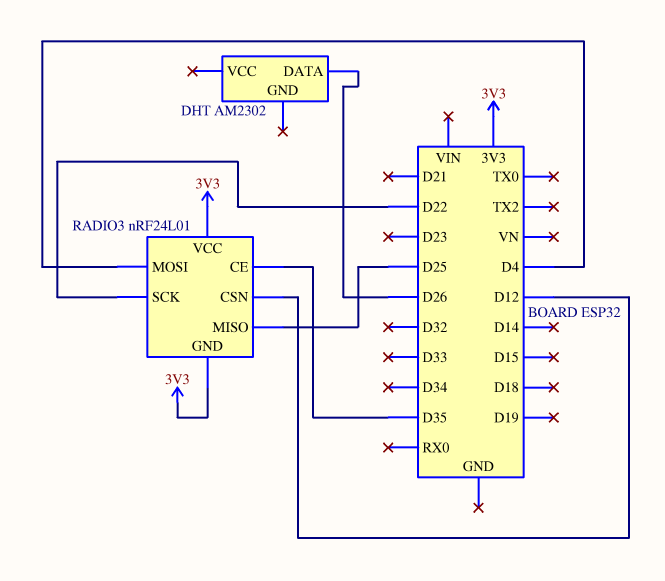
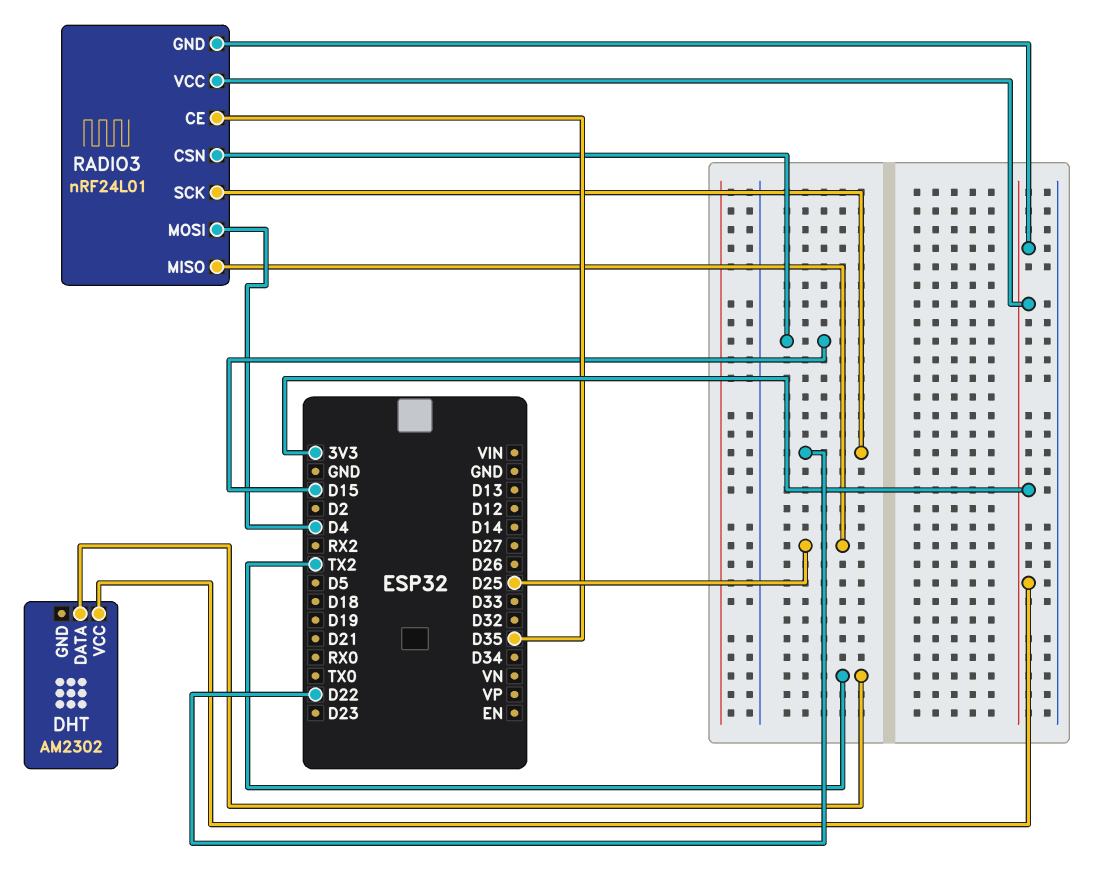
DHT pin DATA: D26 -> TX2
DHT pin VCC: none -> 3V3
RADIO3 pin CSN: D12 -> D15

